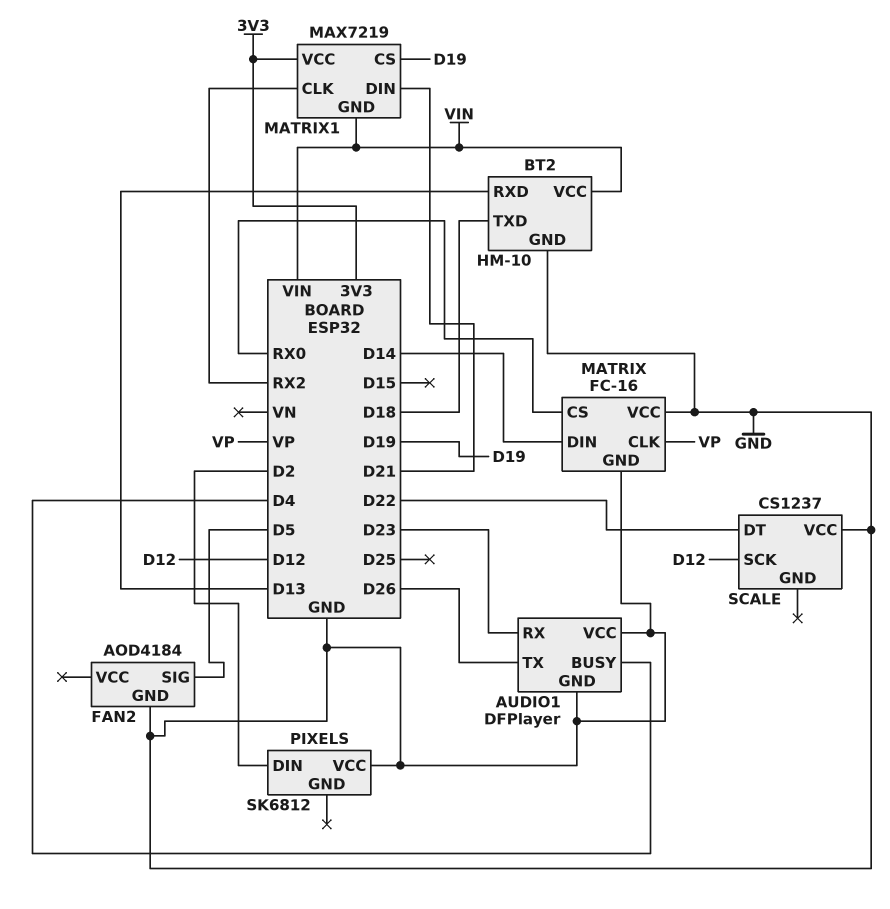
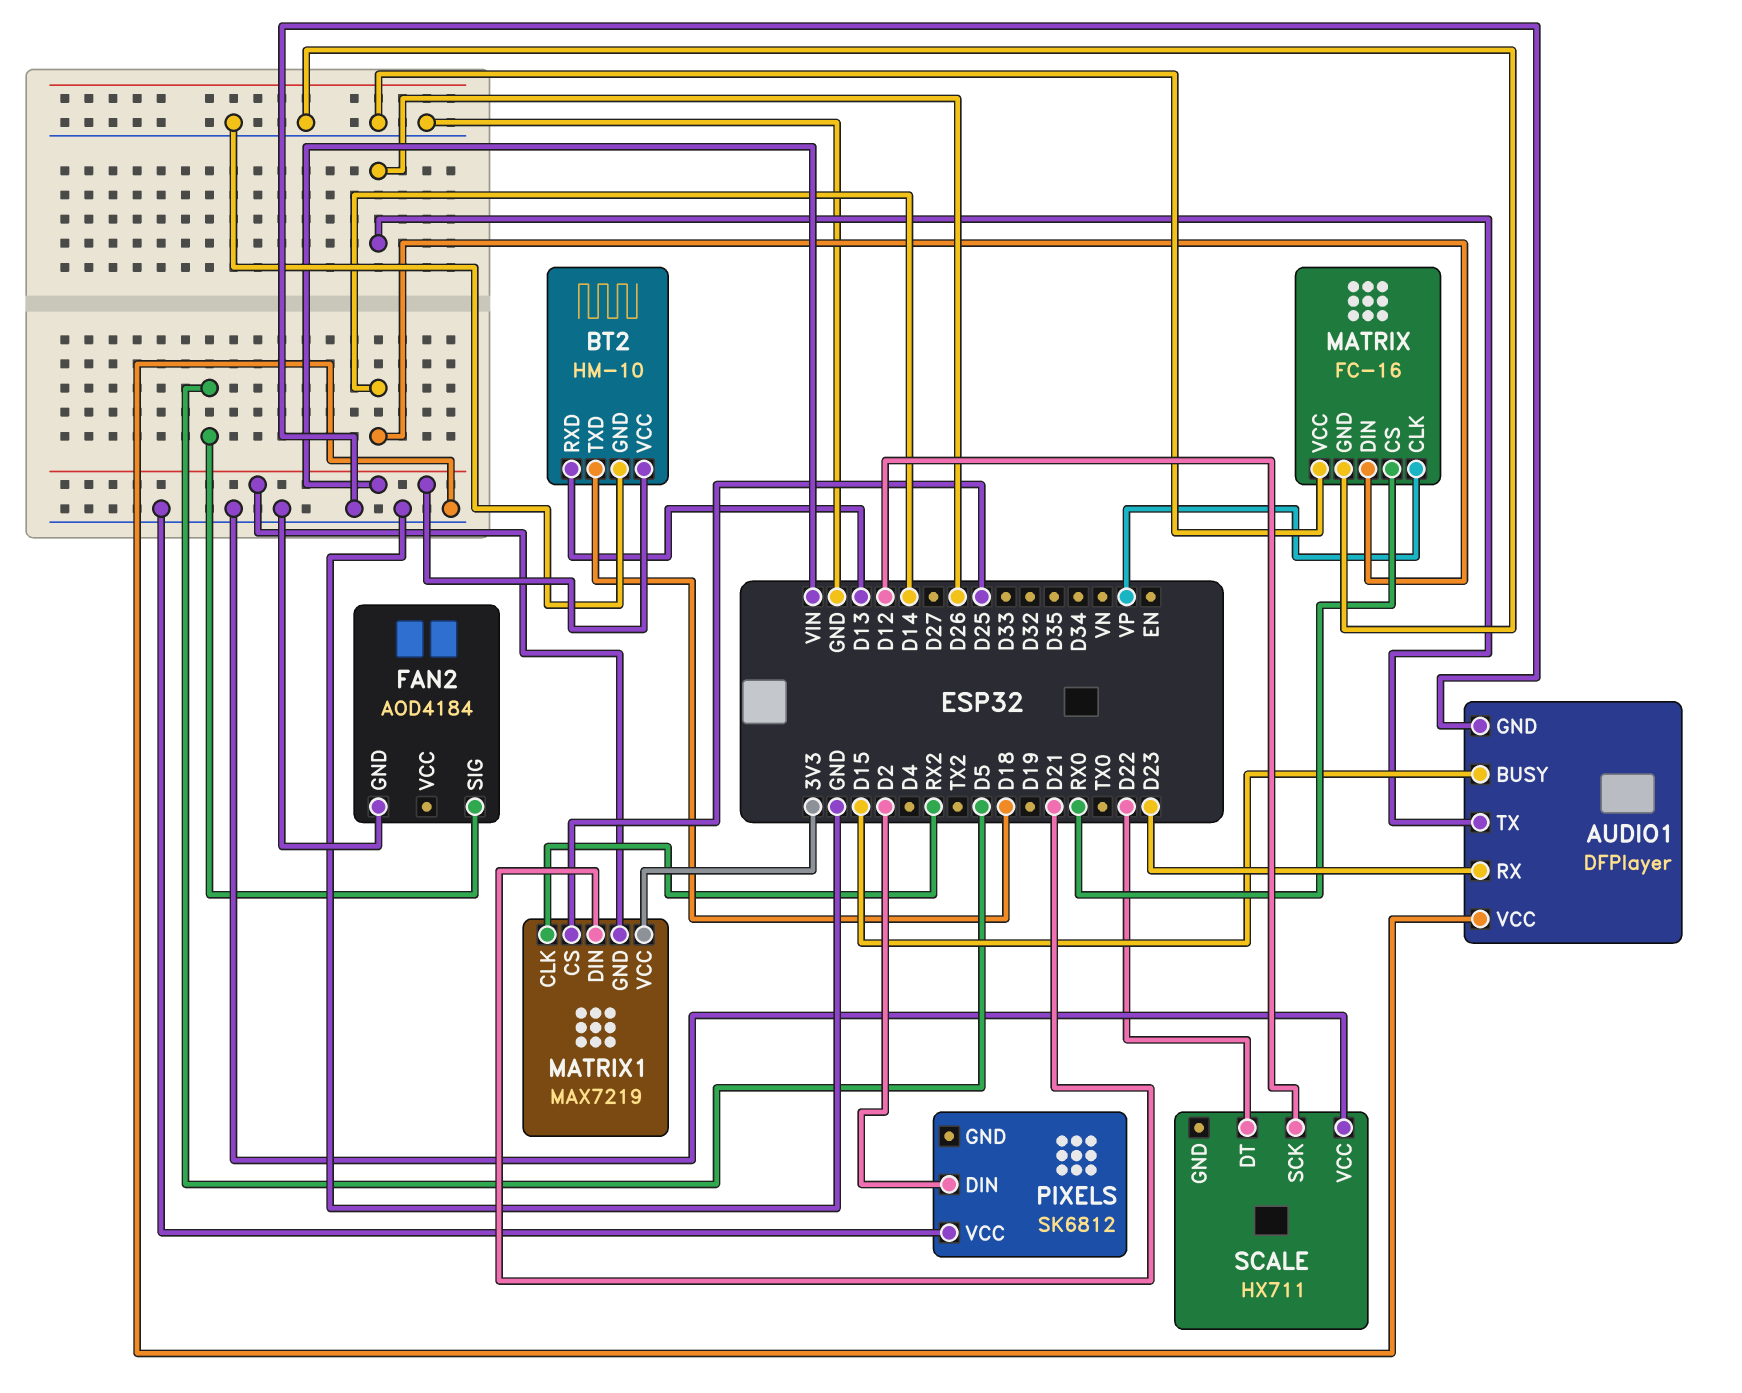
AUDIO1 pin BUSY: D4 -> D15
MATRIX1 pin CS: D19 -> D25
SCALE: CS1237 -> HX711

